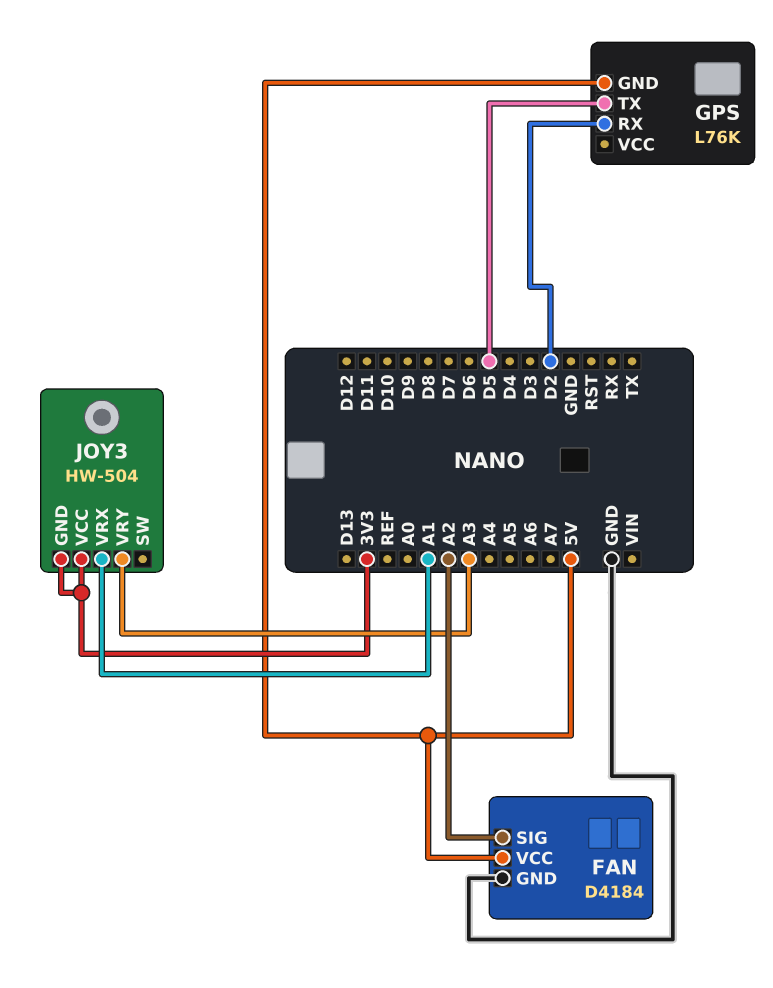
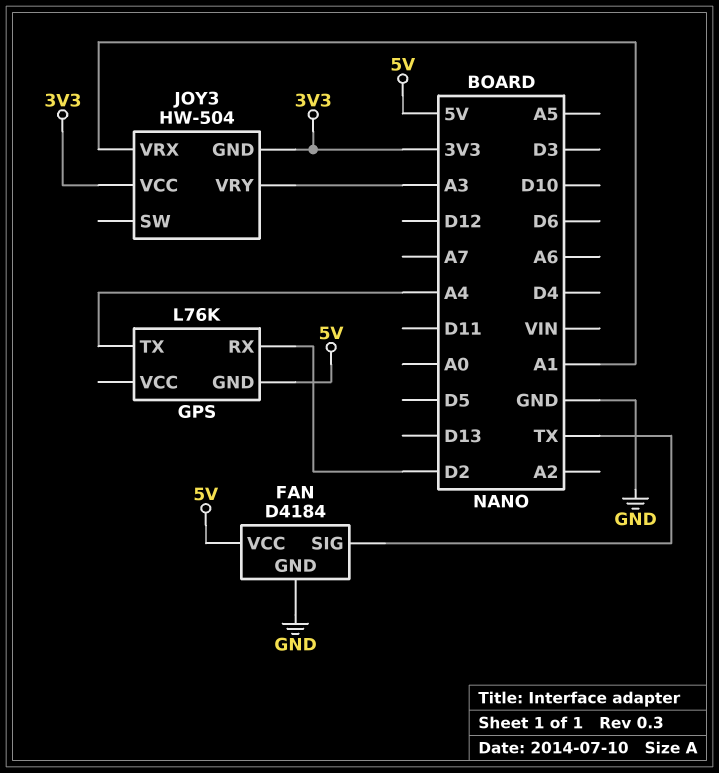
FAN pin SIG: A2 -> TX
GPS pin TX: D5 -> A4

